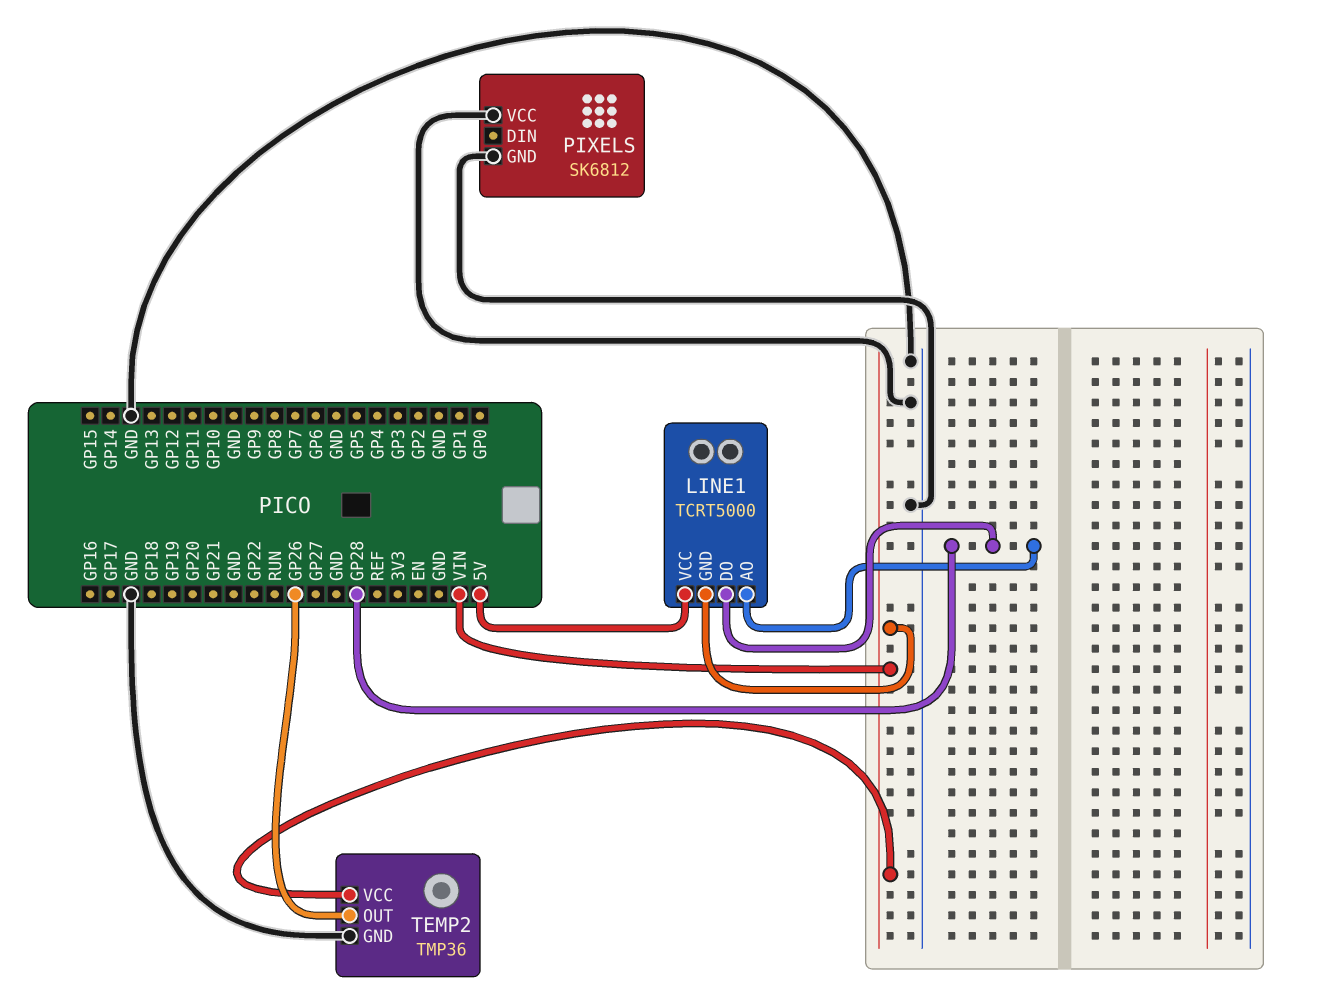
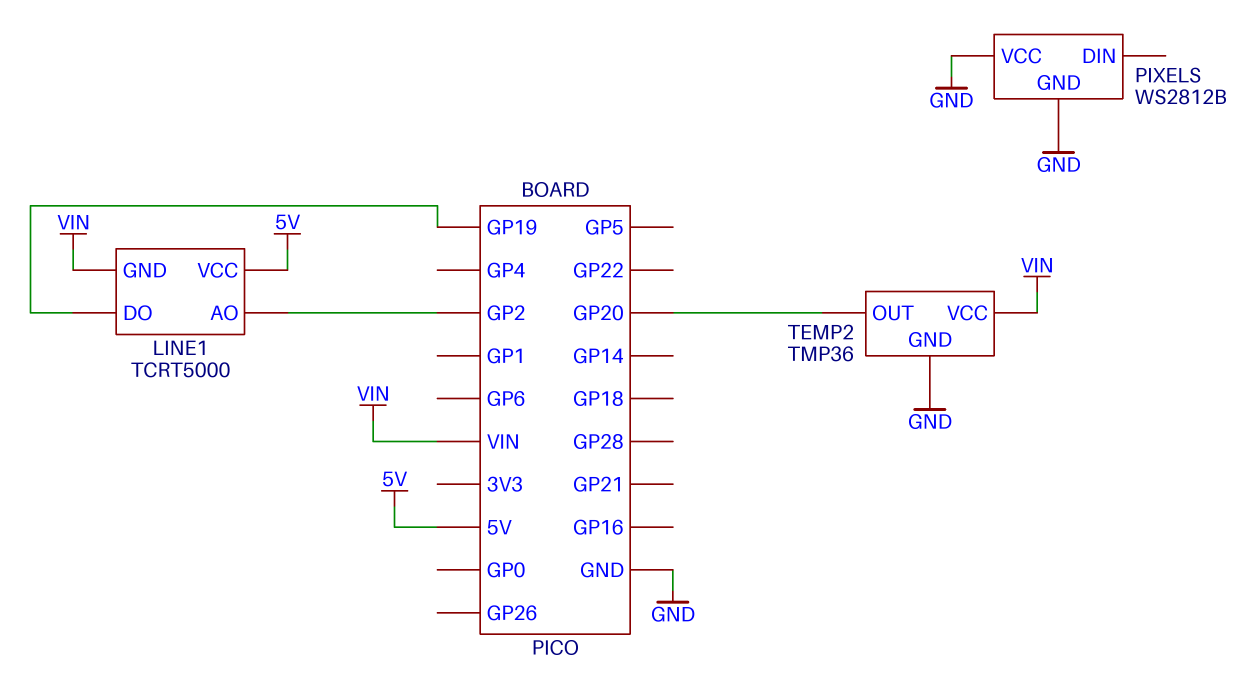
LINE1 pin AO: GP28 -> GP2
LINE1 pin DO: GP28 -> GP19
PIXELS: SK6812 -> WS2812B
TEMP2 pin OUT: GP26 -> GP20

